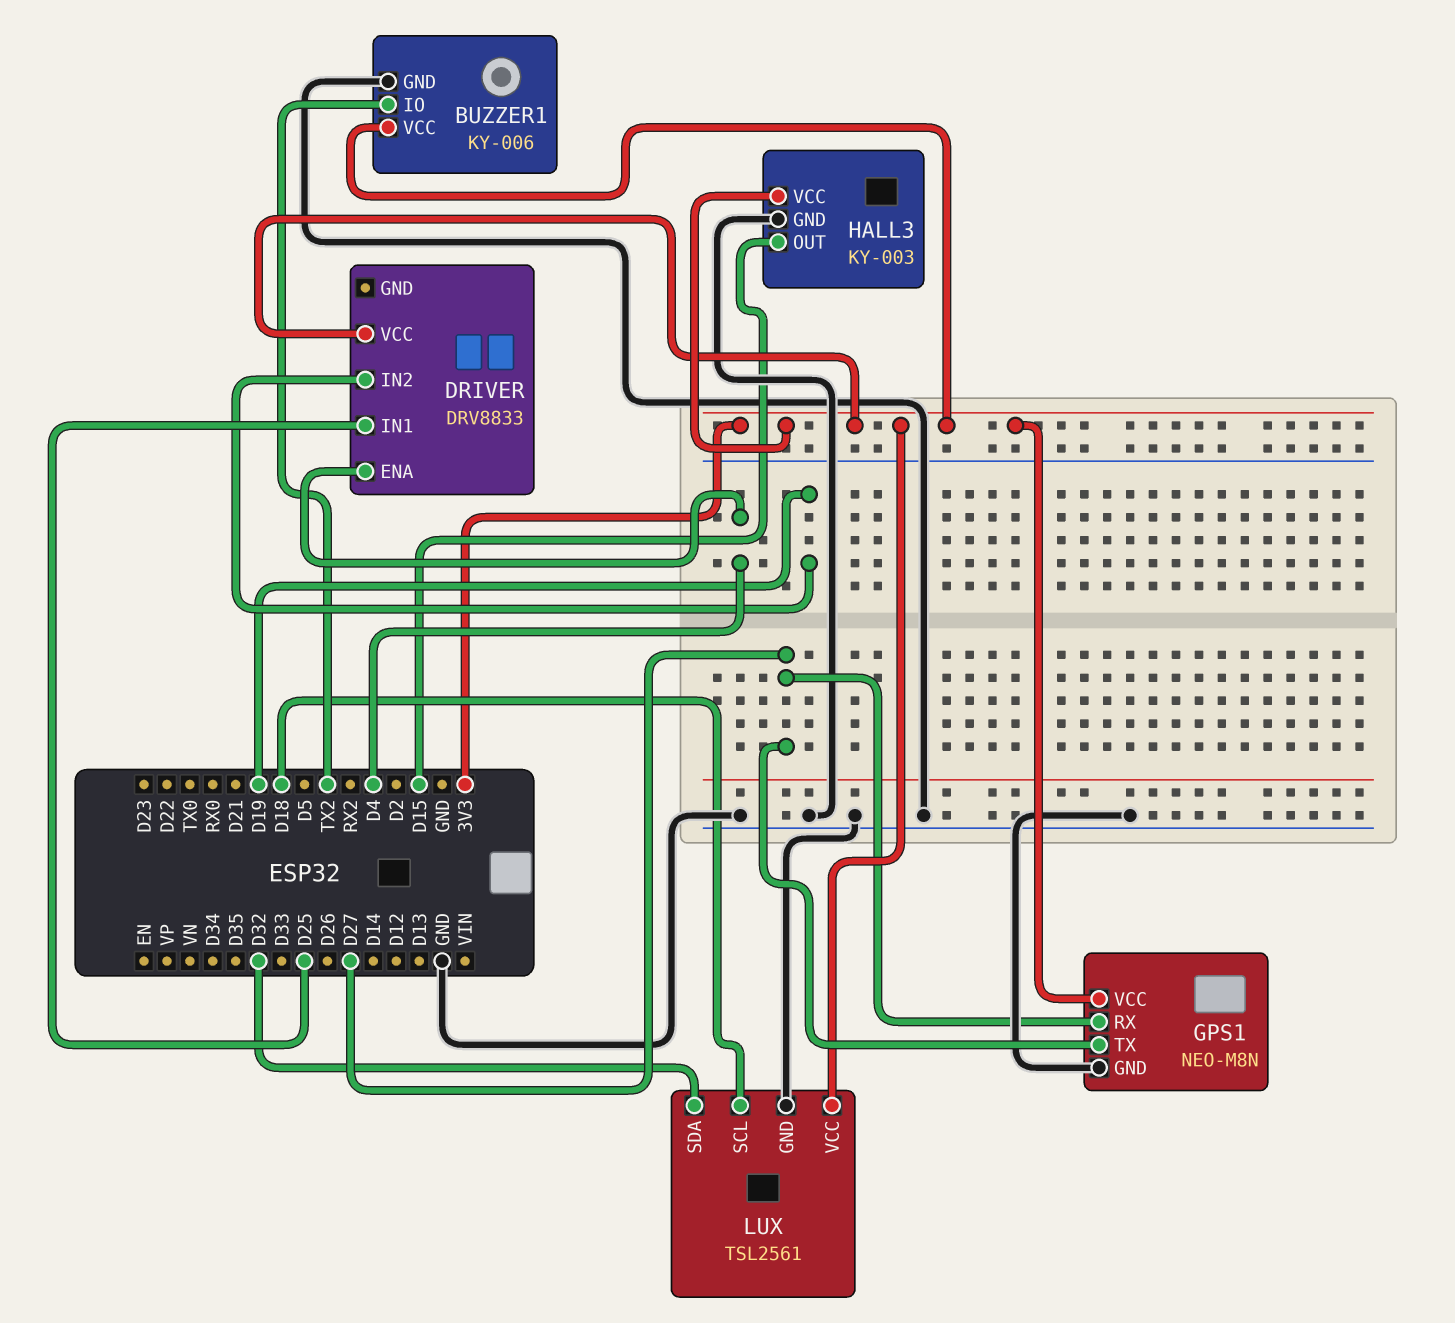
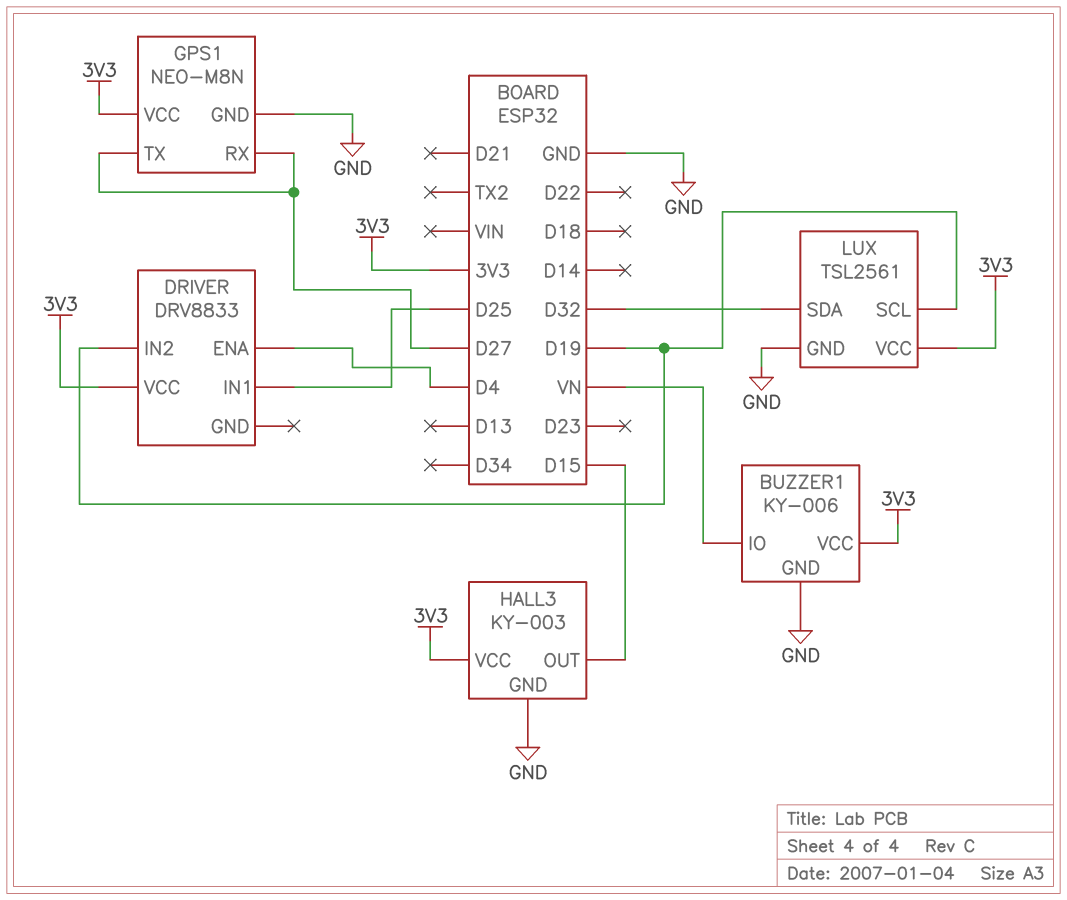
BUZZER1 pin IO: TX2 -> VN
LUX pin SCL: D18 -> D19

